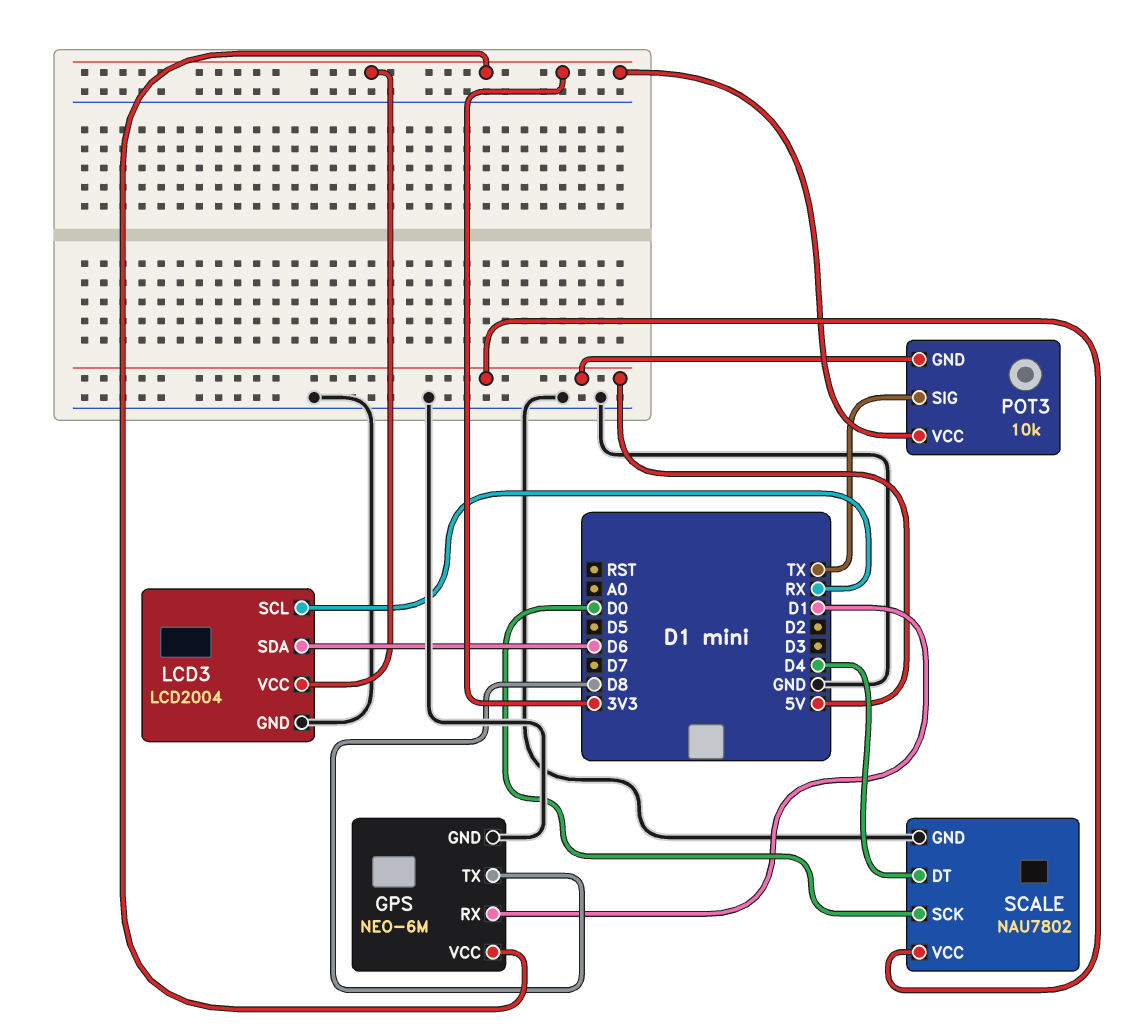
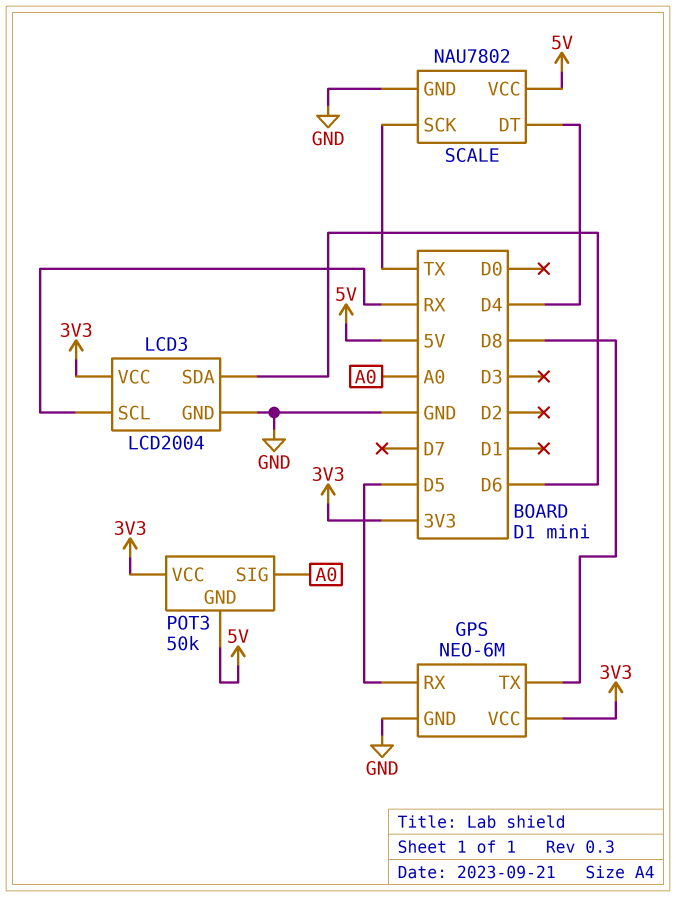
GPS pin RX: D1 -> D5
POT3: 10k -> 50k
POT3 pin SIG: TX -> A0
SCALE pin SCK: D0 -> TX

